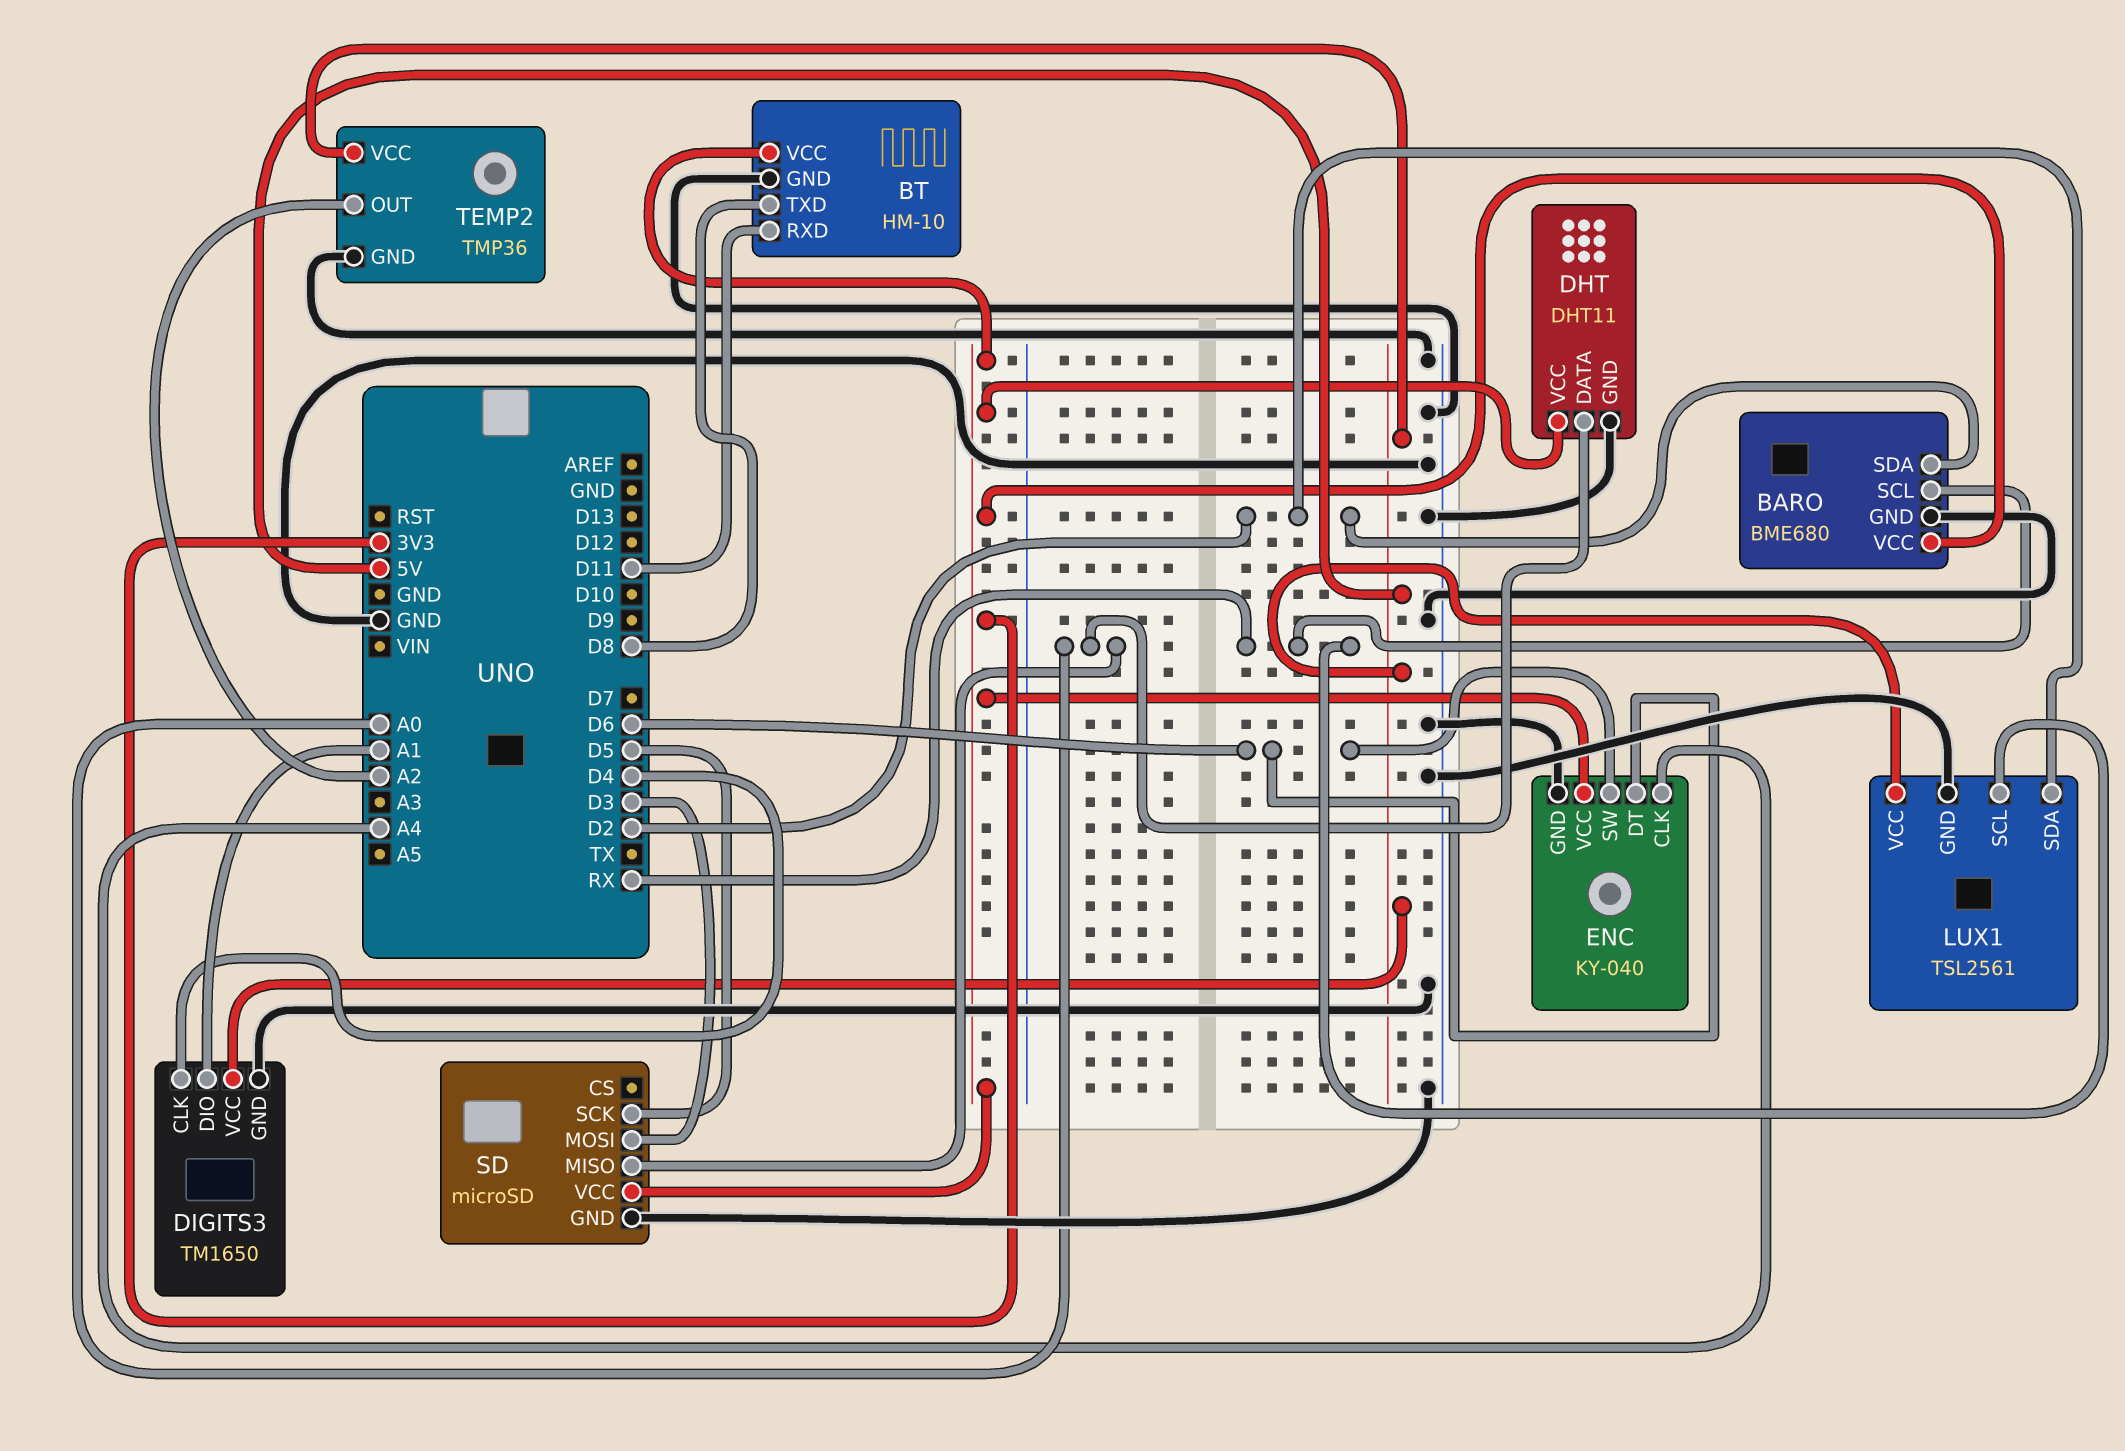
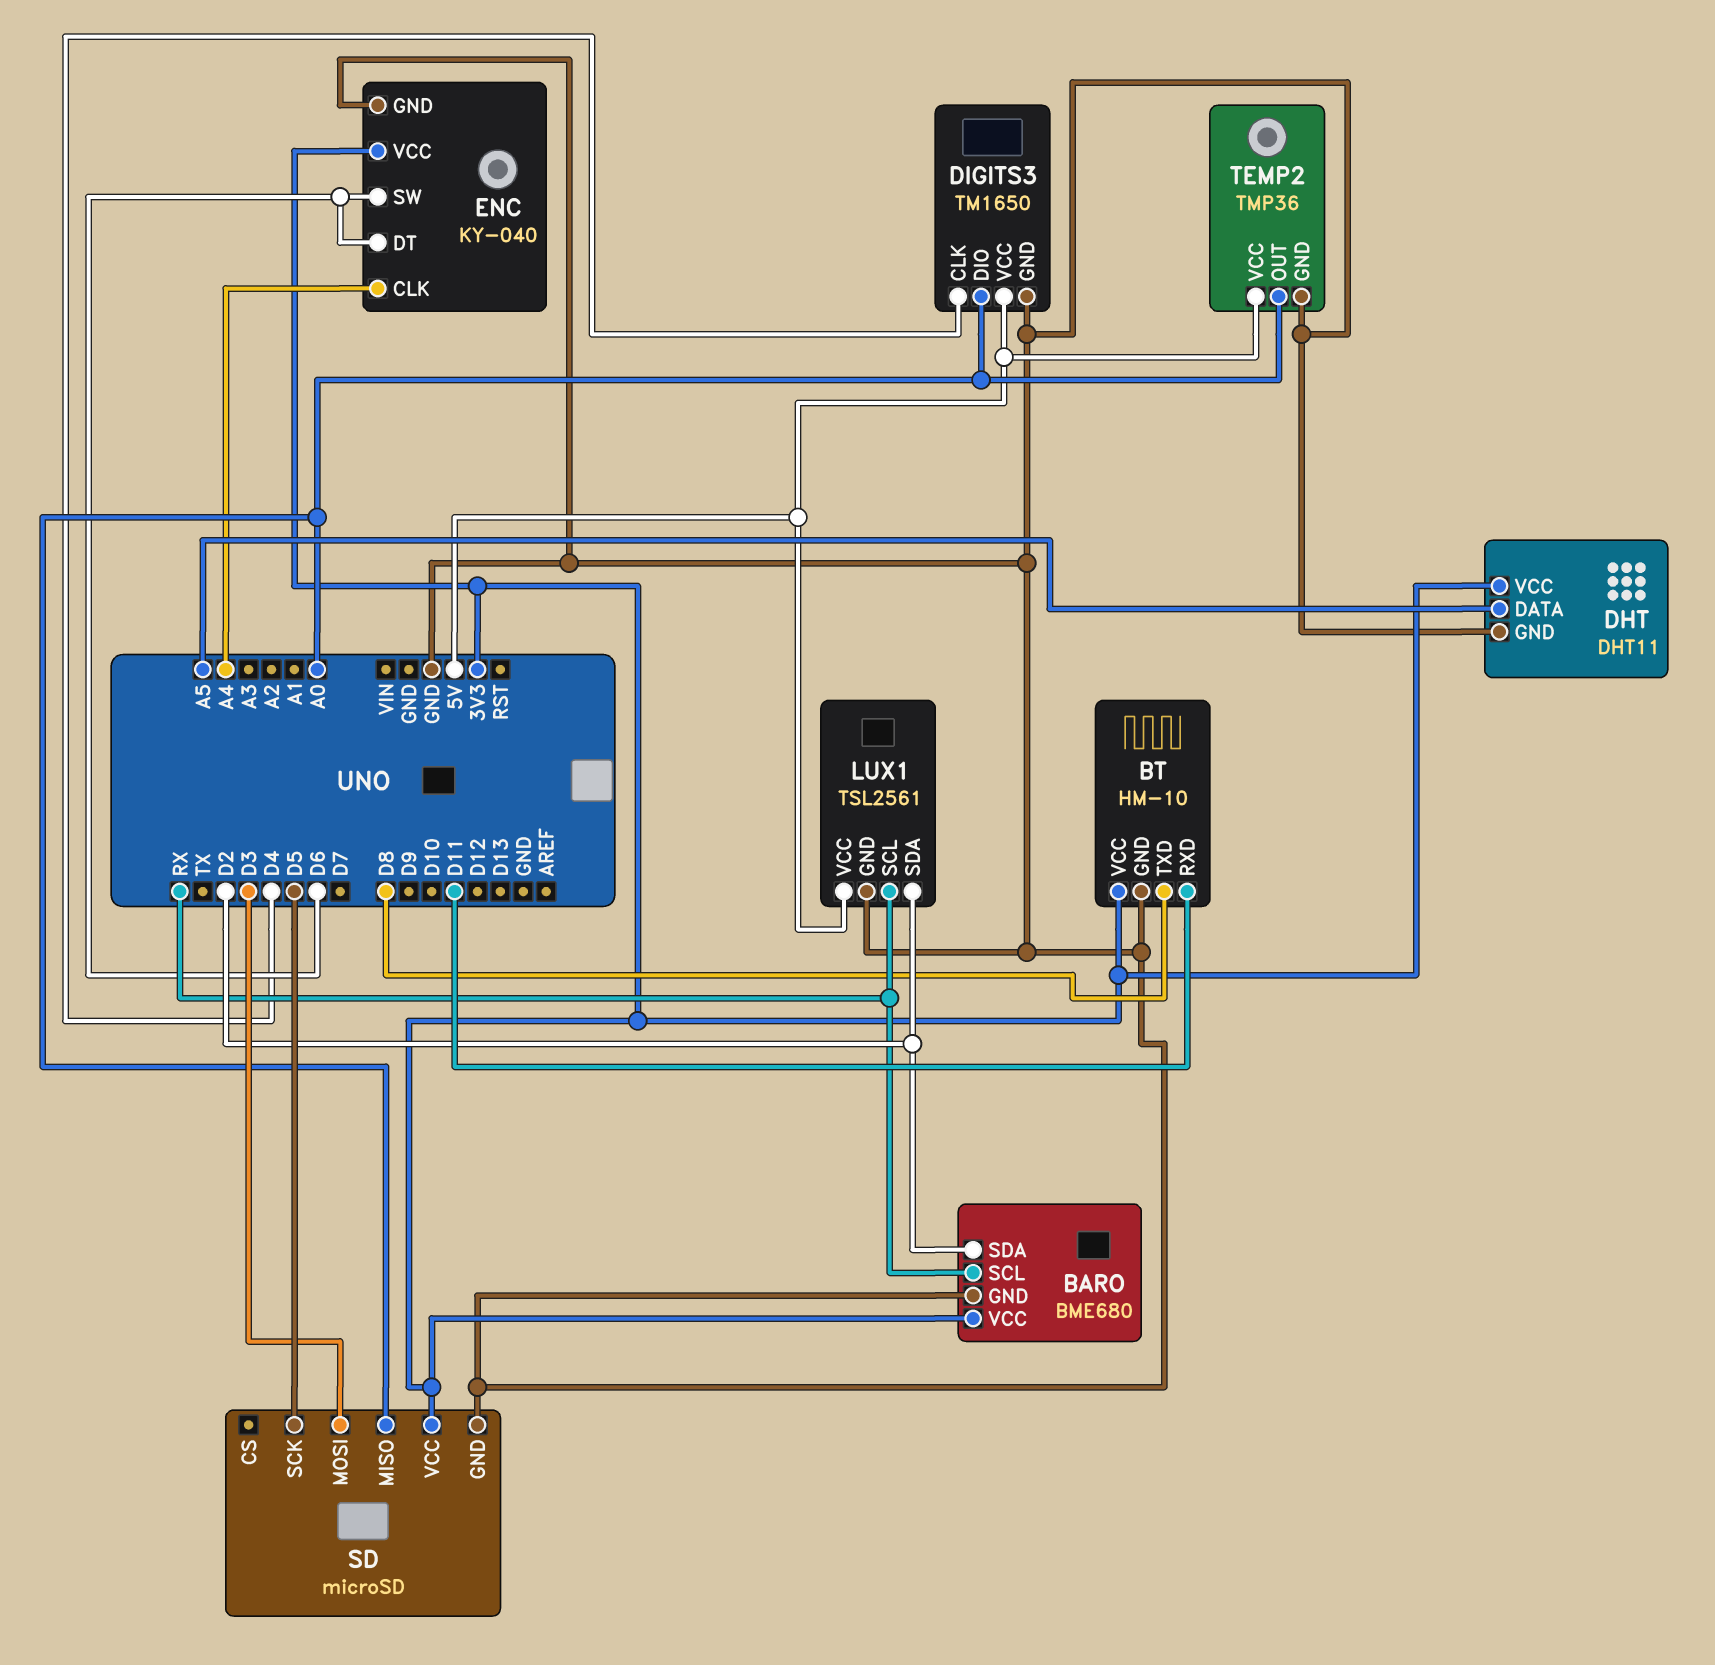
DHT pin DATA: A0 -> A5
DIGITS3 pin DIO: A1 -> A0
TEMP2 pin OUT: A2 -> A0

